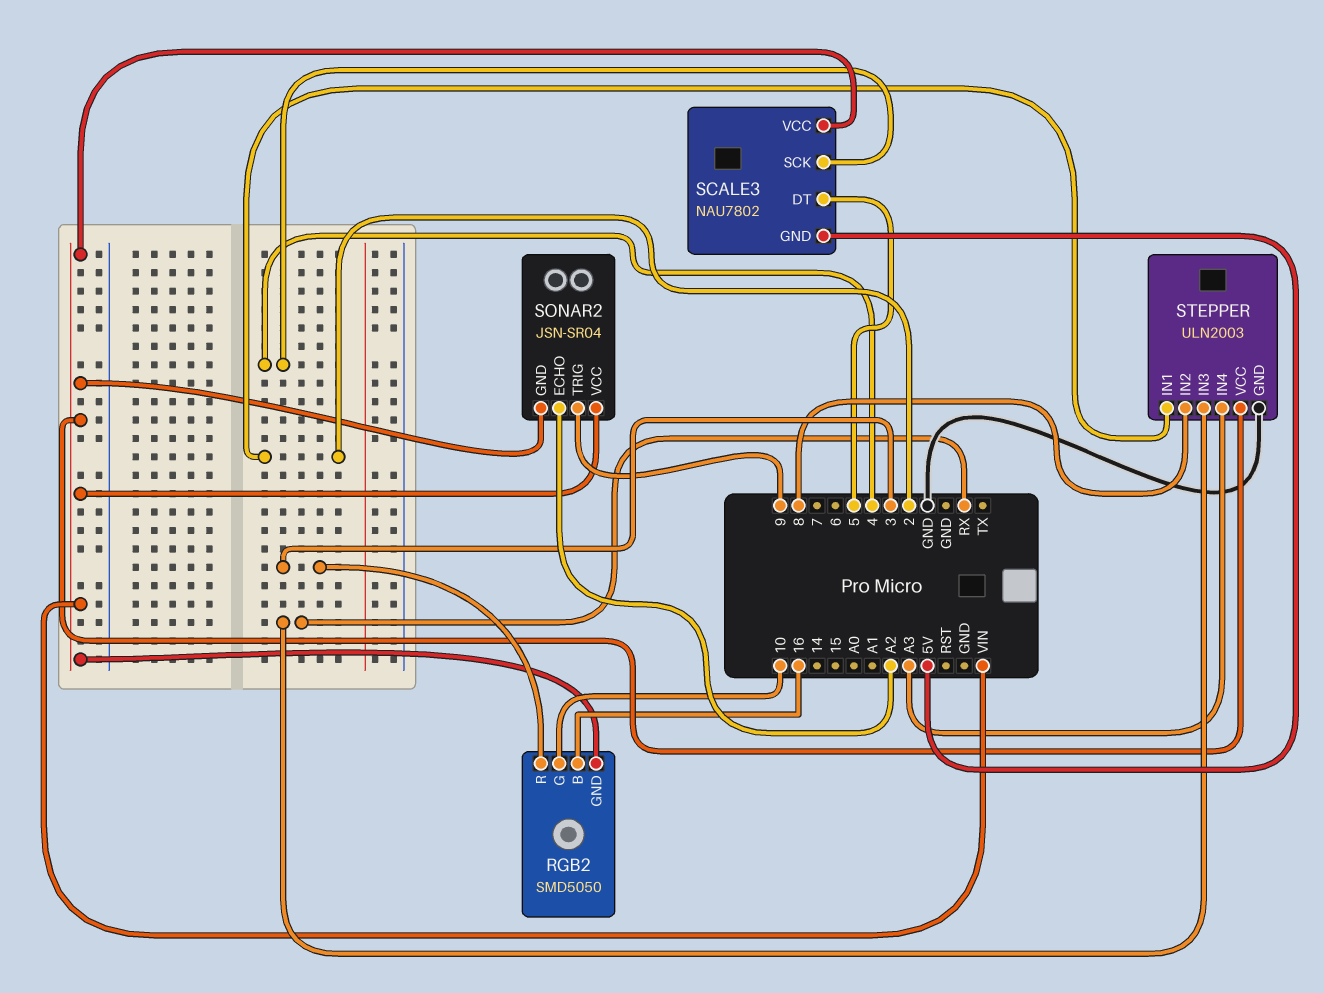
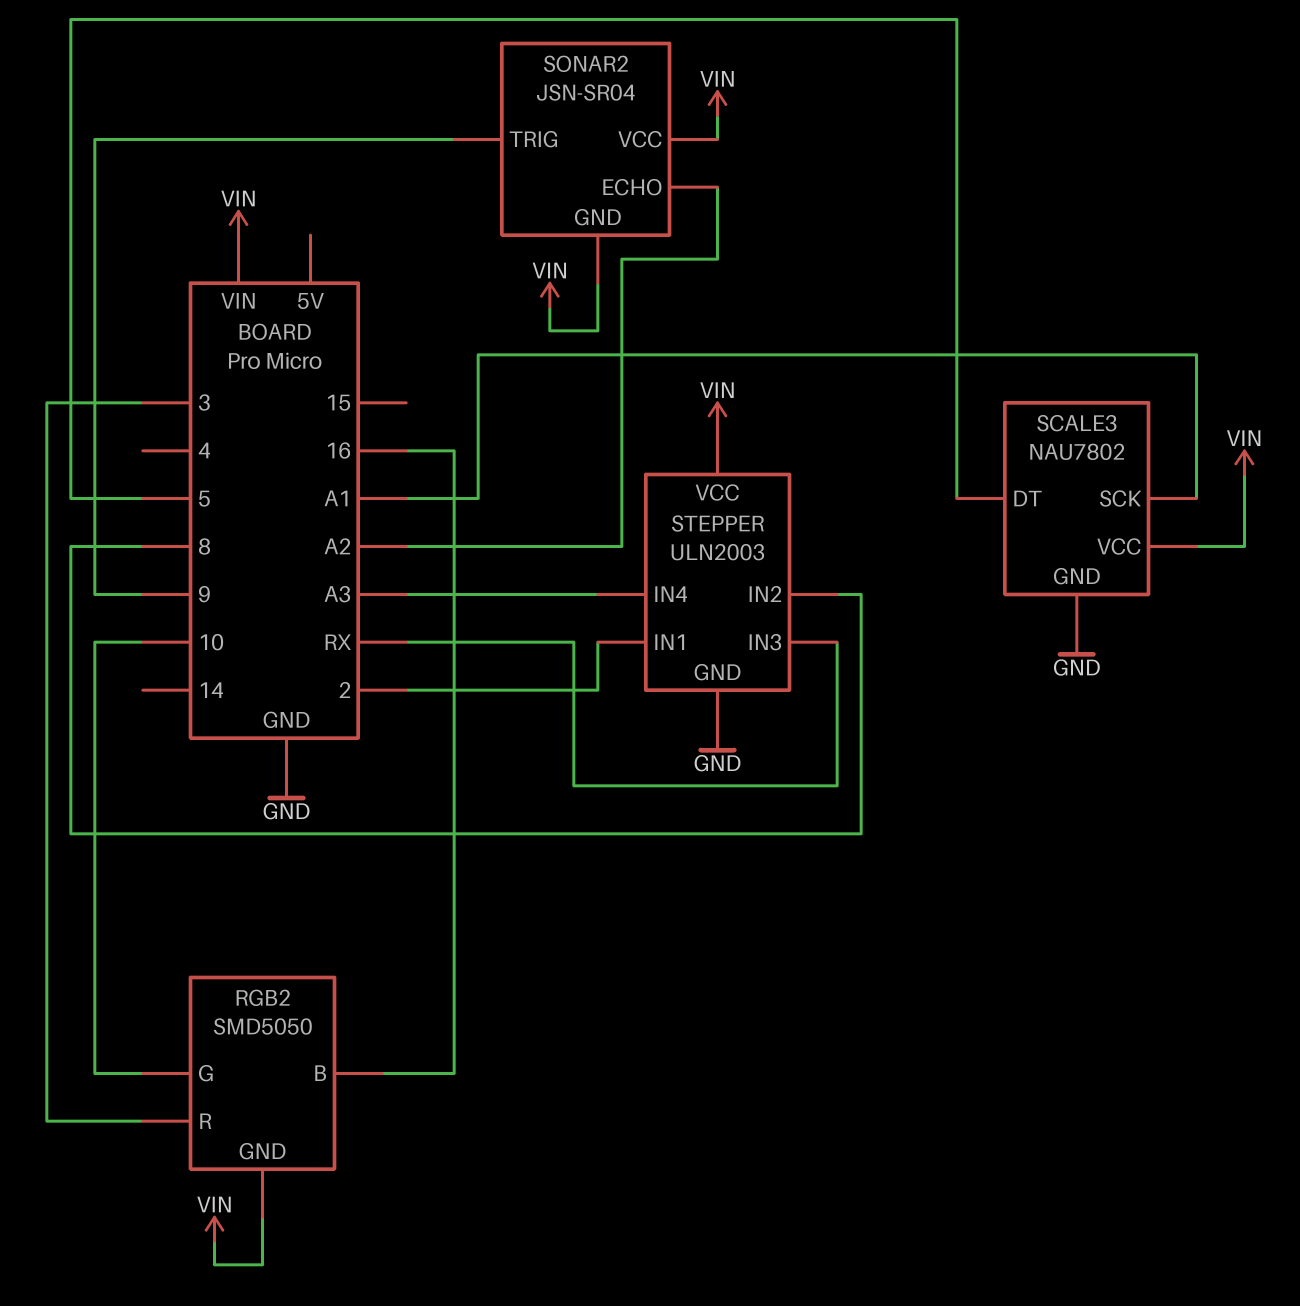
SCALE3 pin GND: 5V -> GND
SCALE3 pin SCK: 4 -> A1

